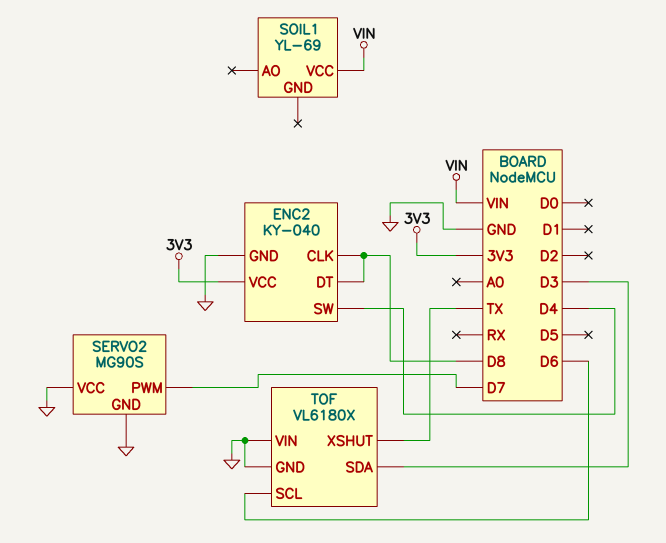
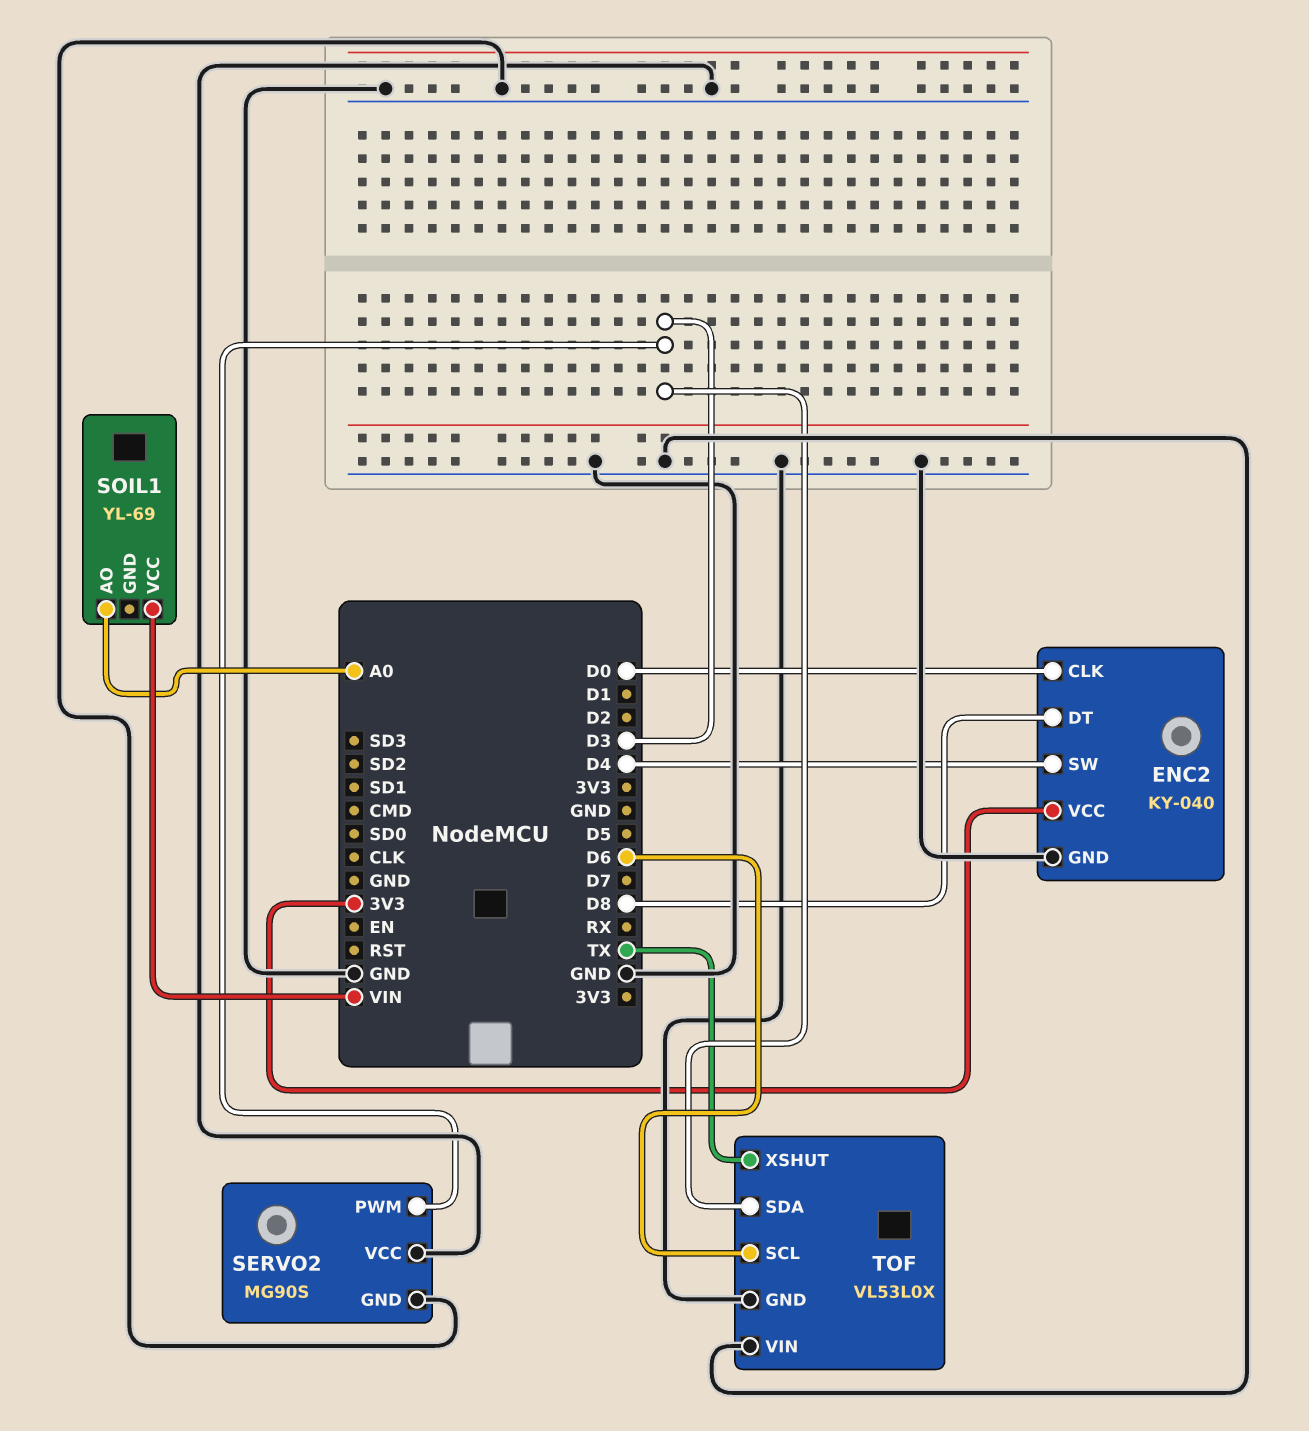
ENC2 pin CLK: D8 -> D0
SERVO2 pin PWM: D7 -> D3
SOIL1 pin AO: none -> A0
TOF: VL6180X -> VL53L0X

